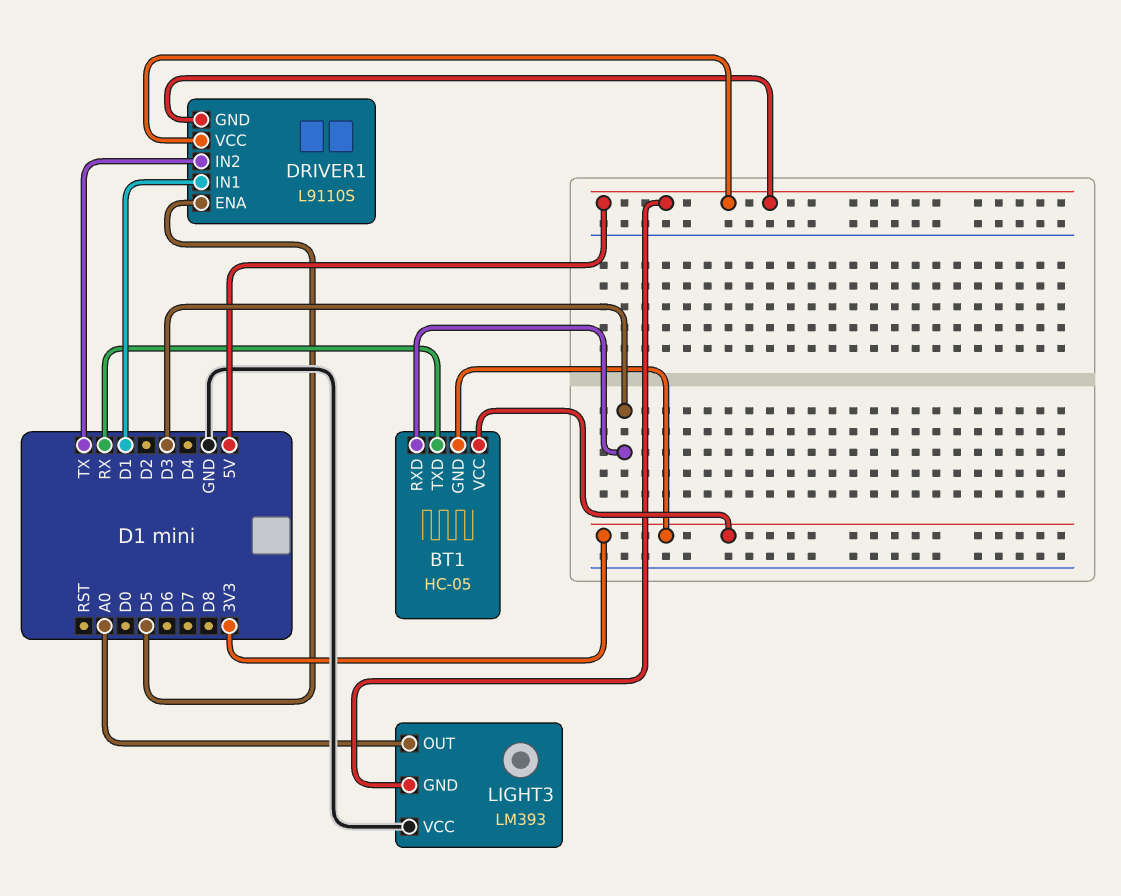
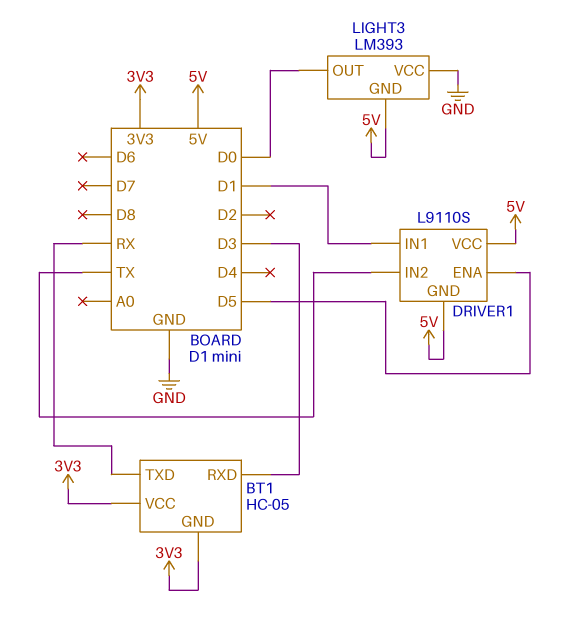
LIGHT3 pin OUT: A0 -> D0

